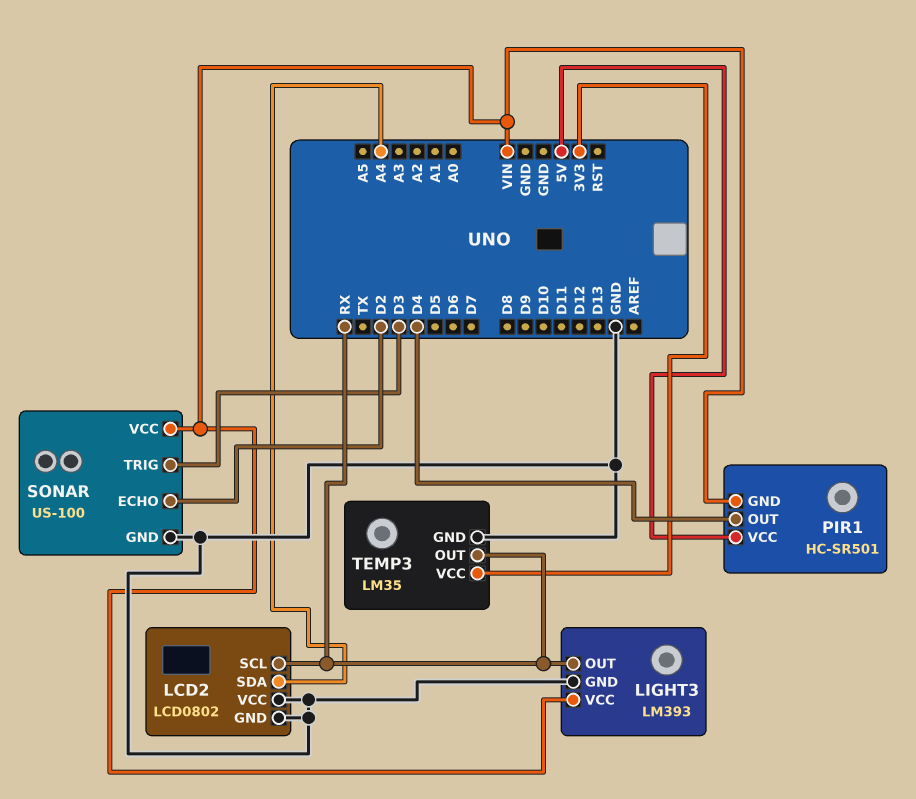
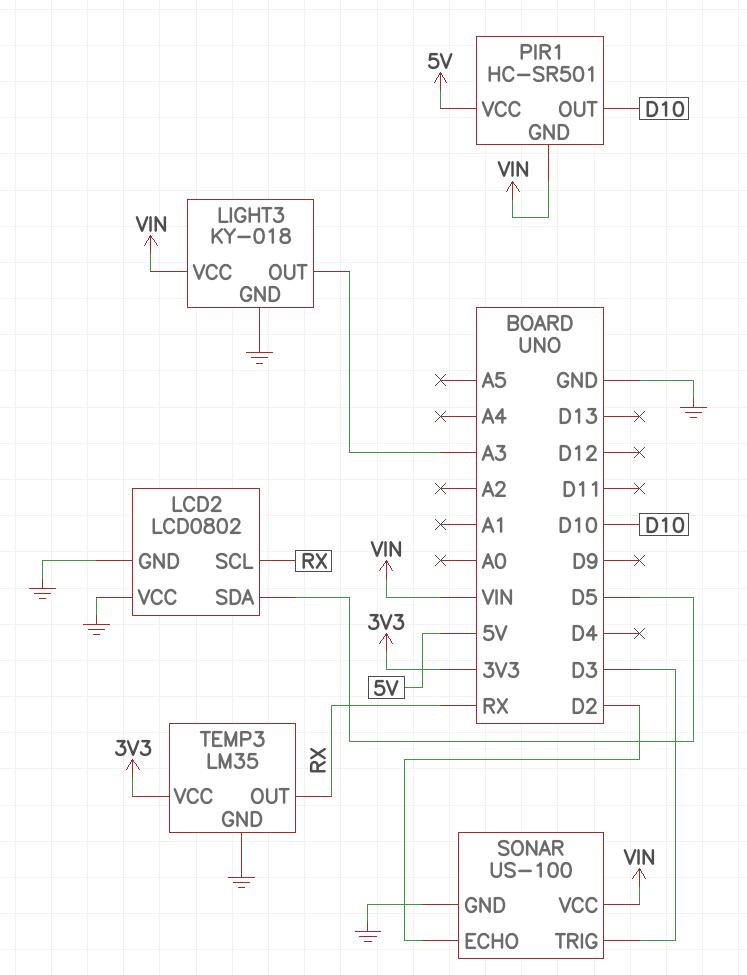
LCD2 pin SDA: A4 -> D5
LIGHT3: LM393 -> KY-018
LIGHT3 pin OUT: RX -> A3
PIR1 pin OUT: D4 -> D10

